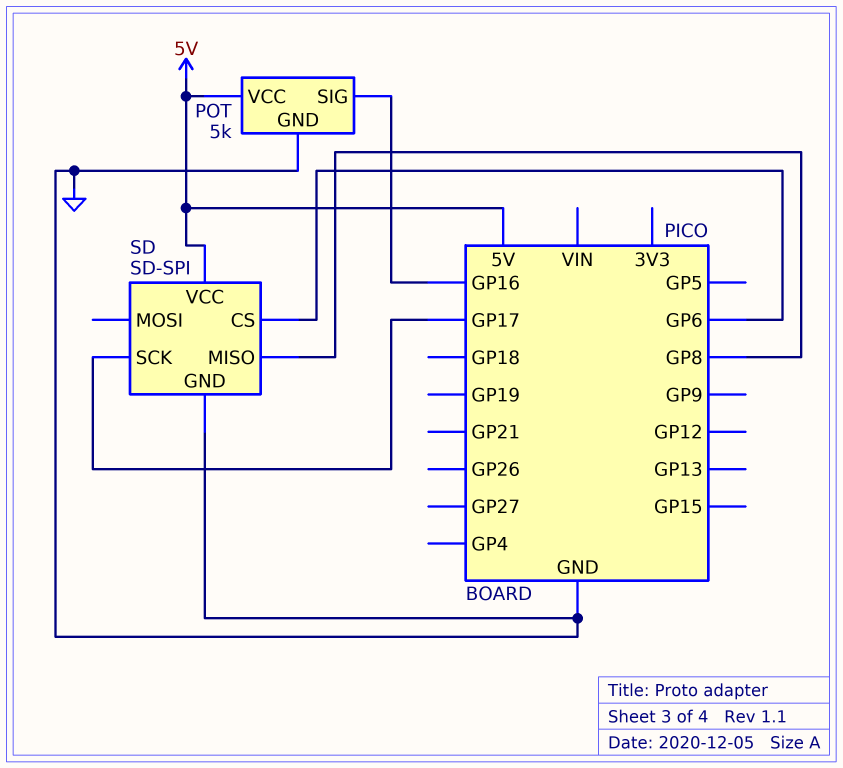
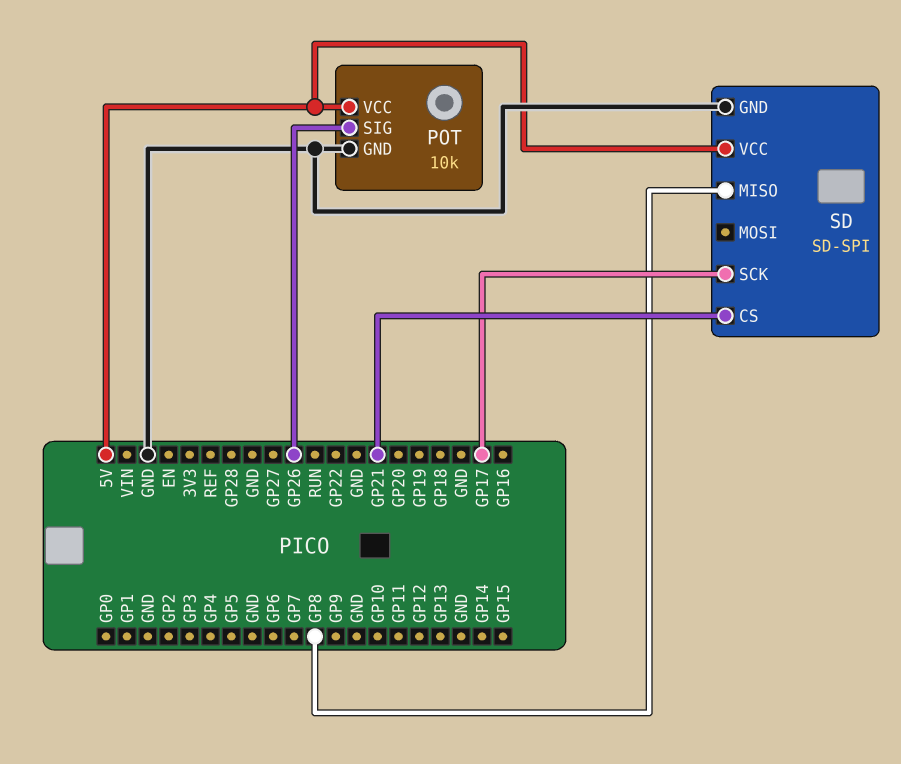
POT: 5k -> 10k
POT pin SIG: GP16 -> GP26
SD pin CS: GP6 -> GP21

